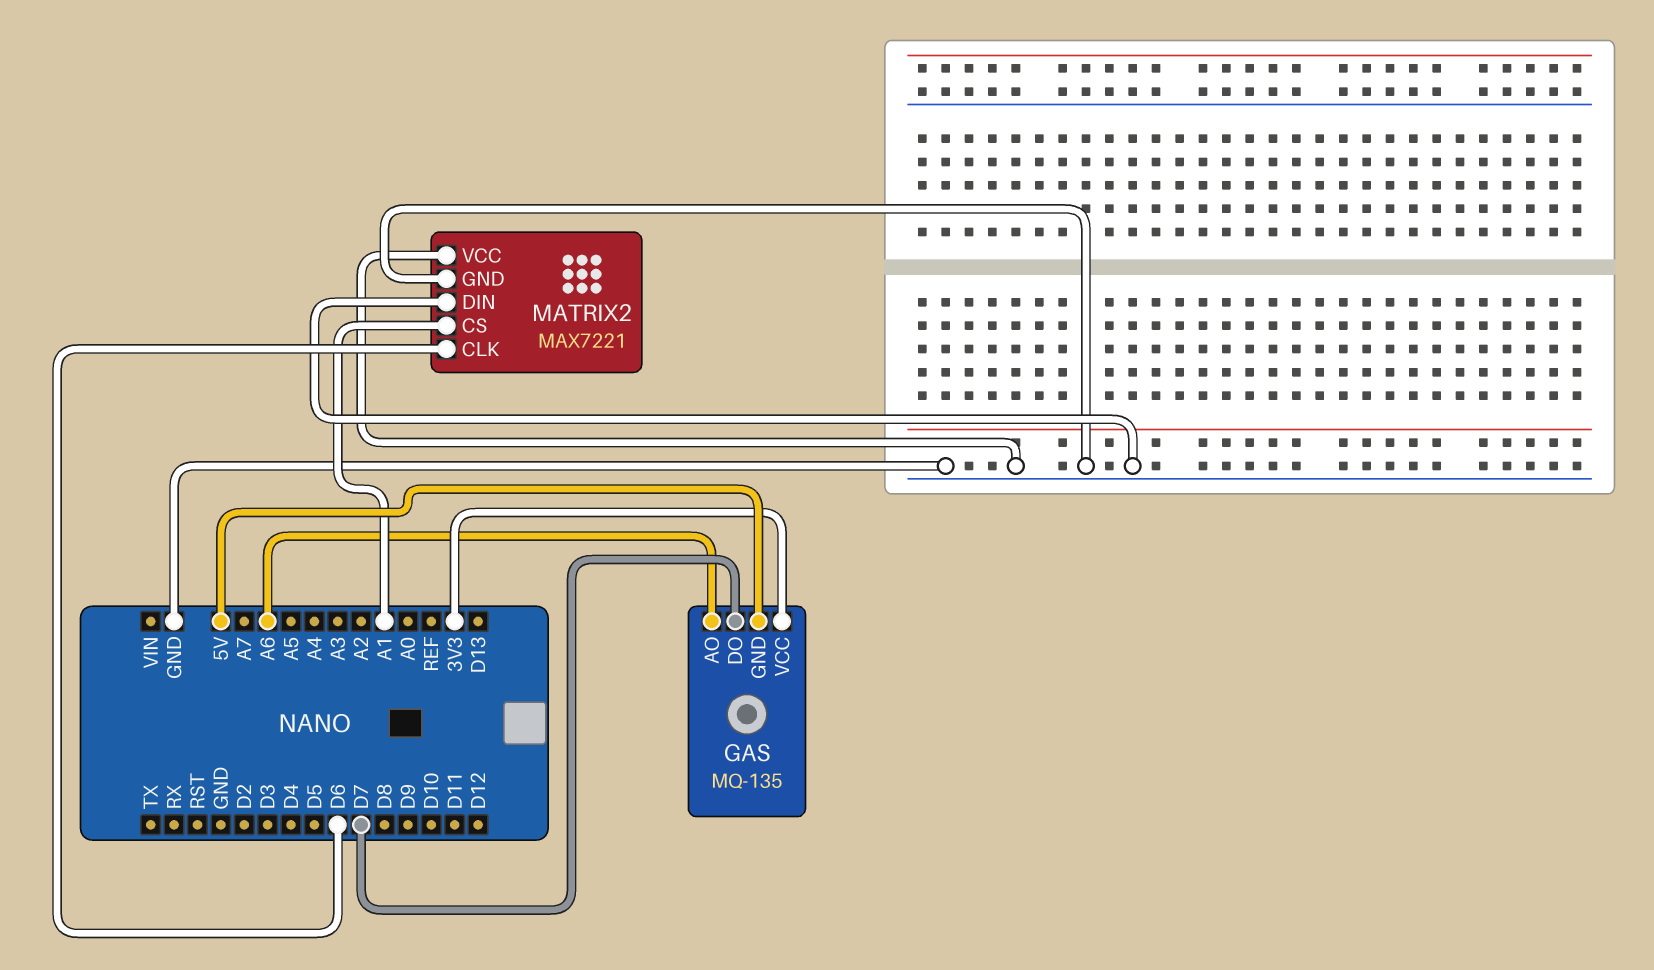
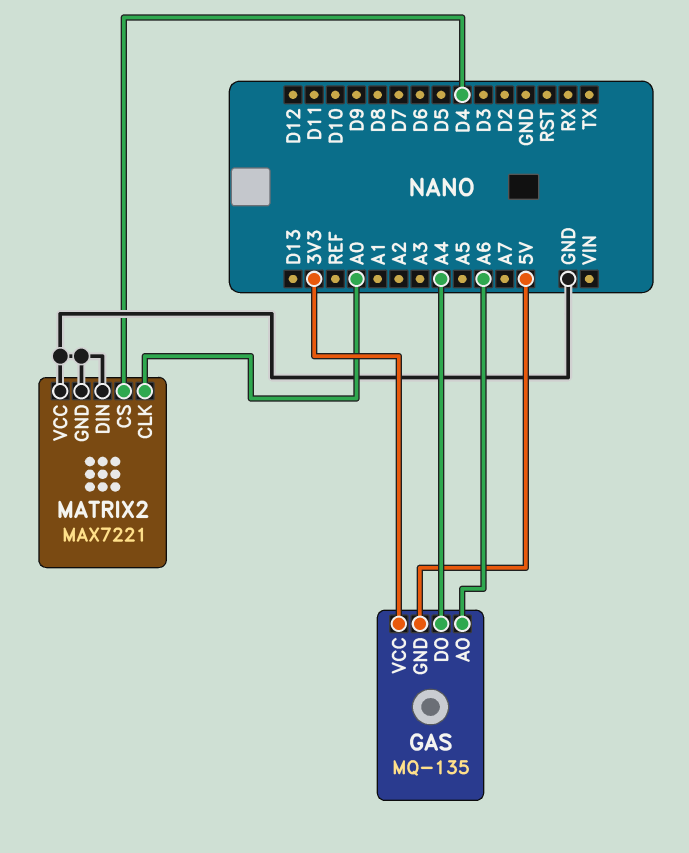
GAS pin DO: D7 -> A4
MATRIX2 pin CLK: D6 -> A0
MATRIX2 pin CS: A1 -> D4

